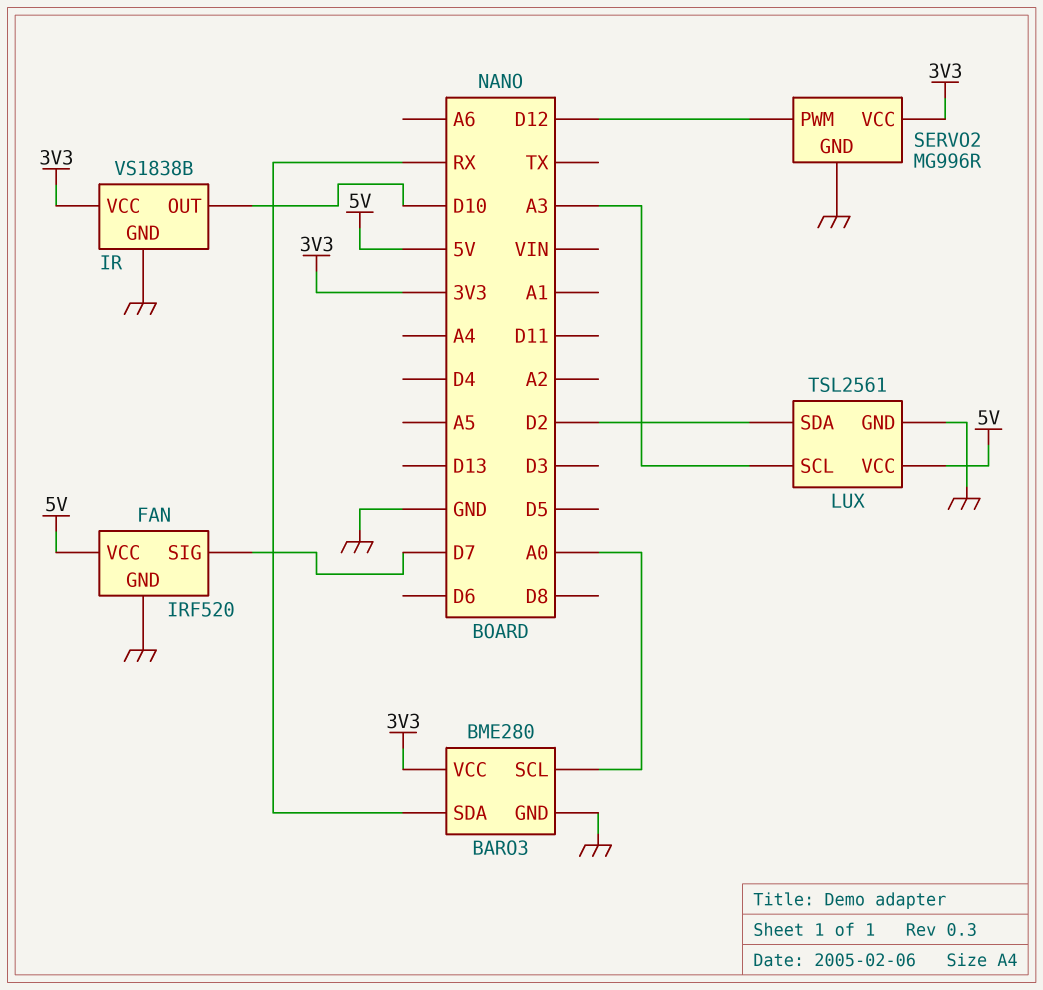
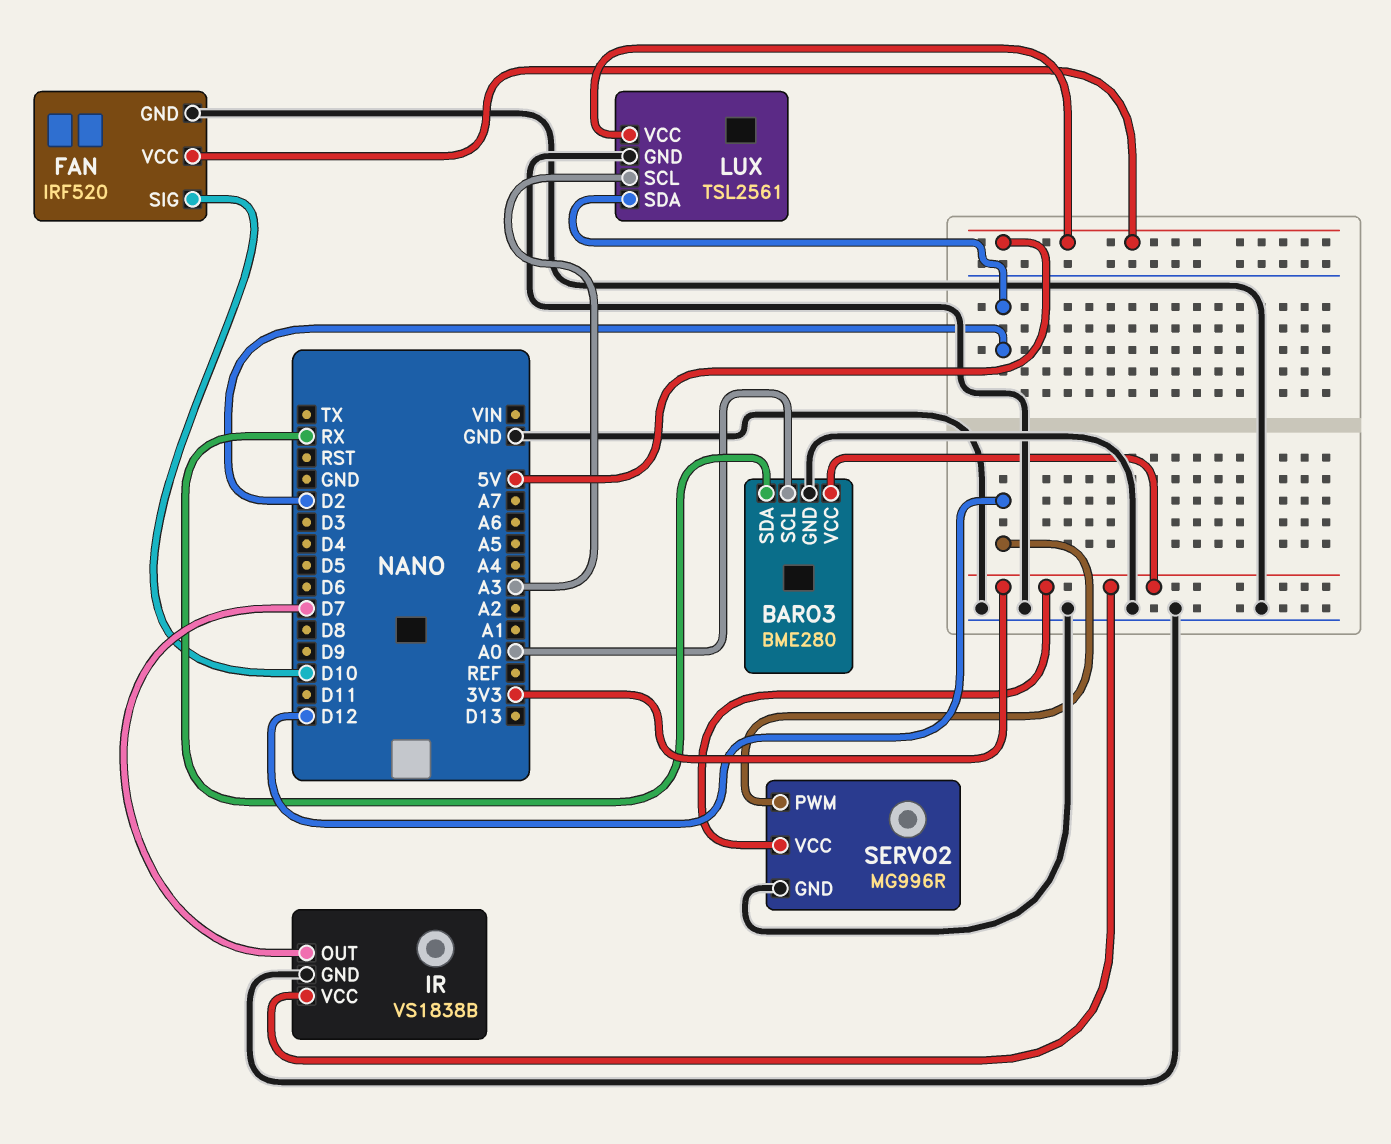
FAN pin SIG: D7 -> D10
IR pin OUT: D10 -> D7

